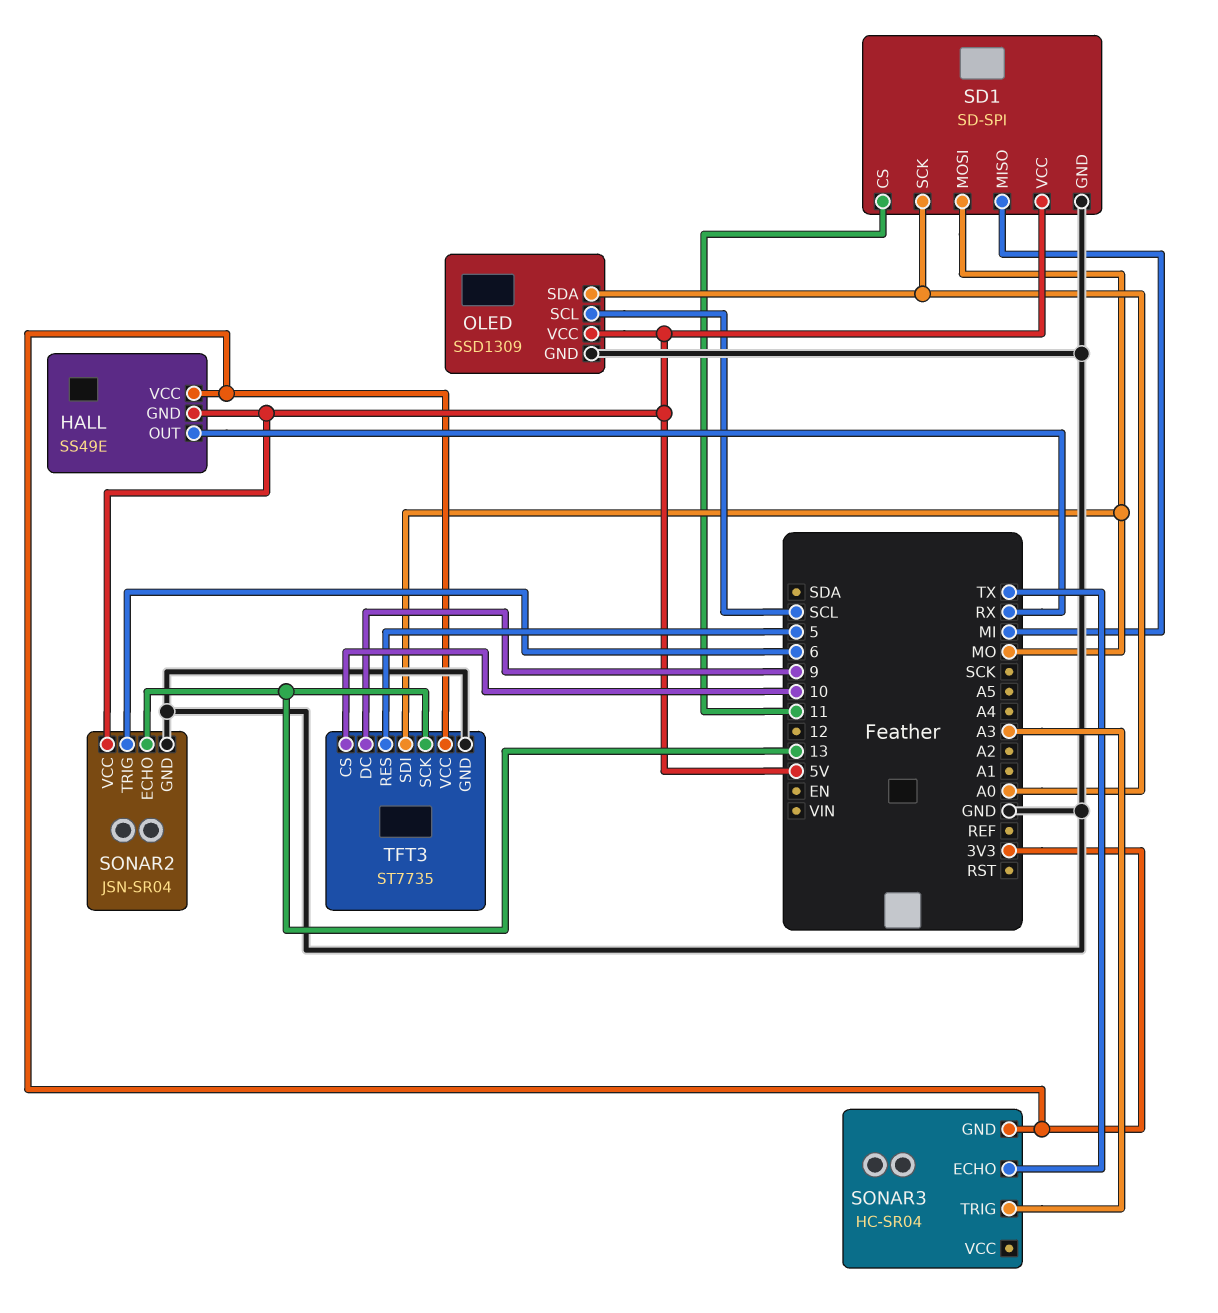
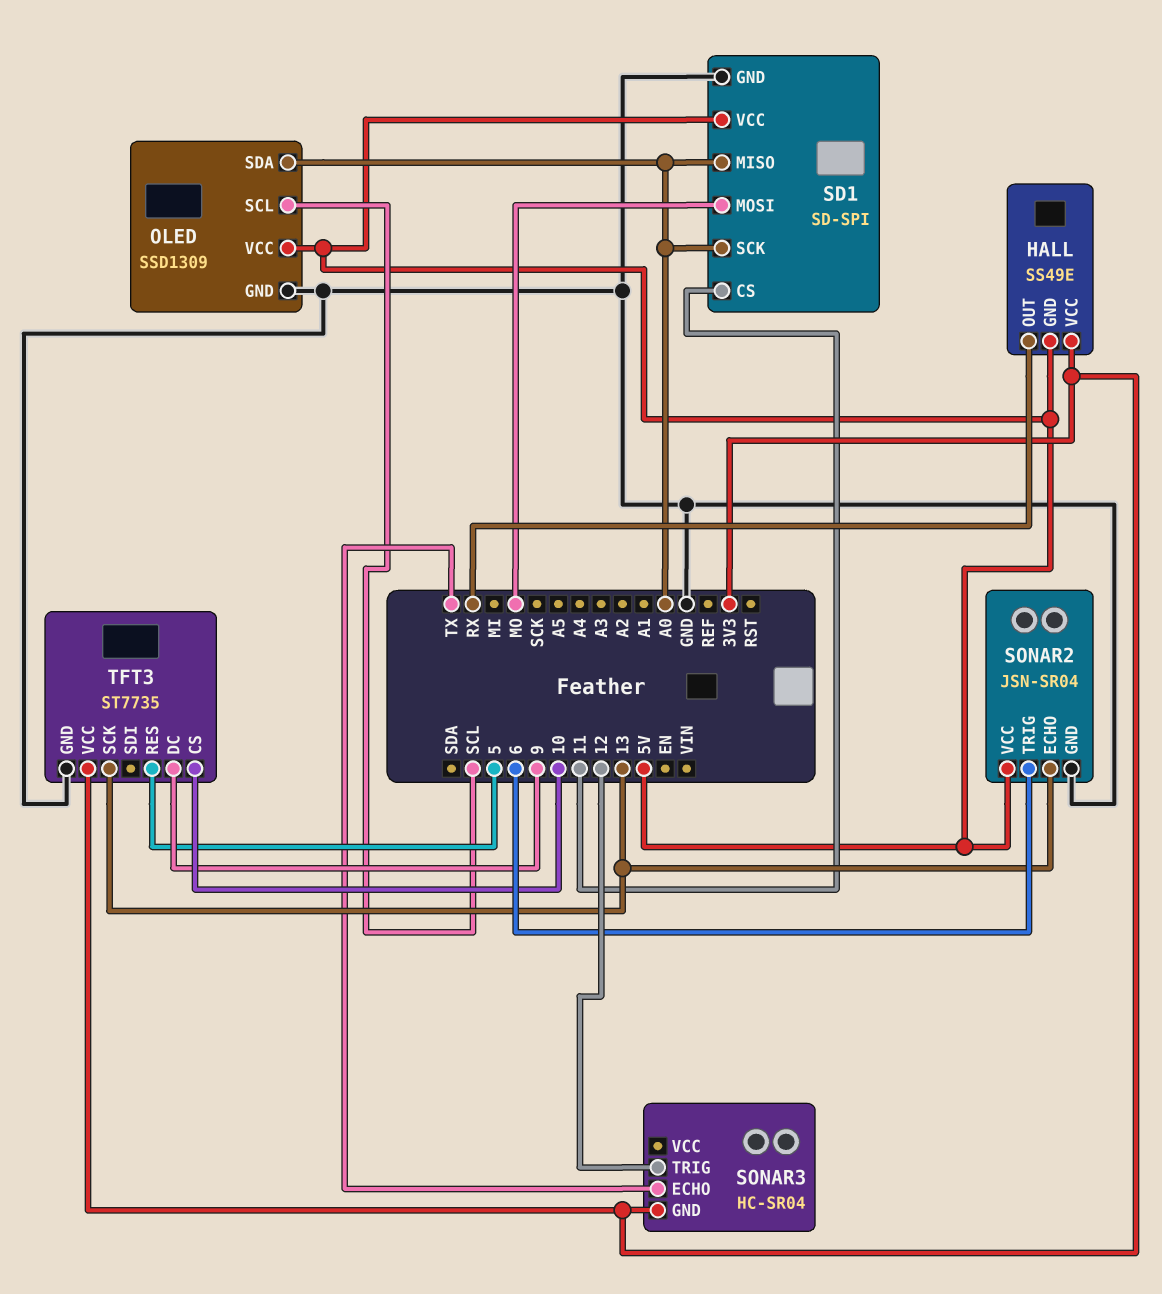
SD1 pin MISO: MI -> A0
SONAR3 pin TRIG: A3 -> 12
TFT3 pin SDI: MO -> none

